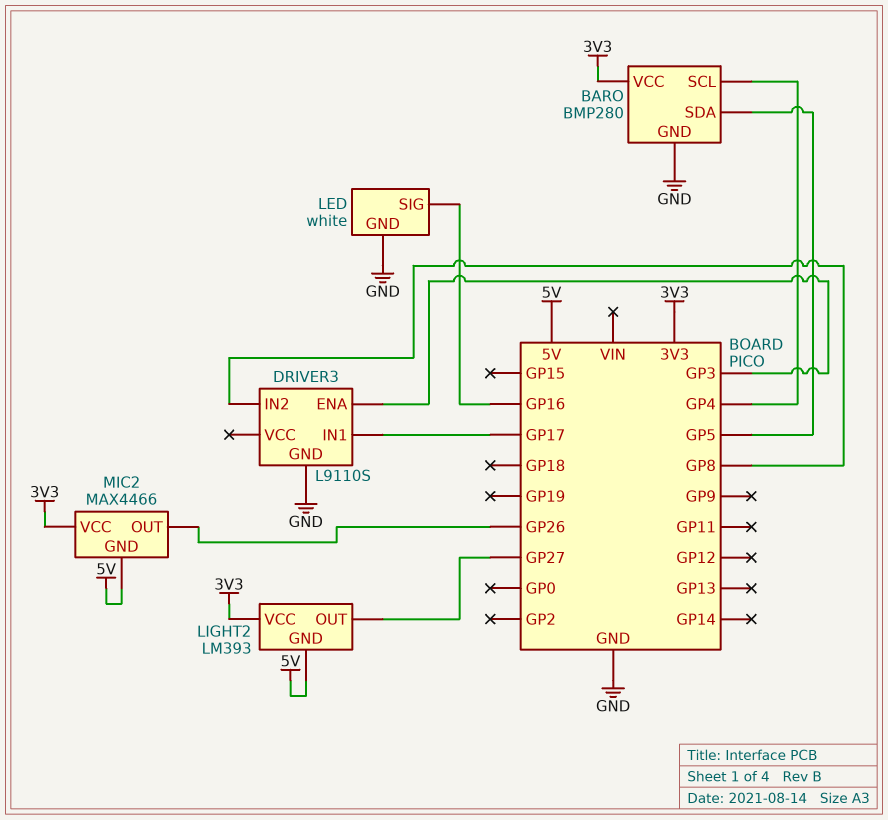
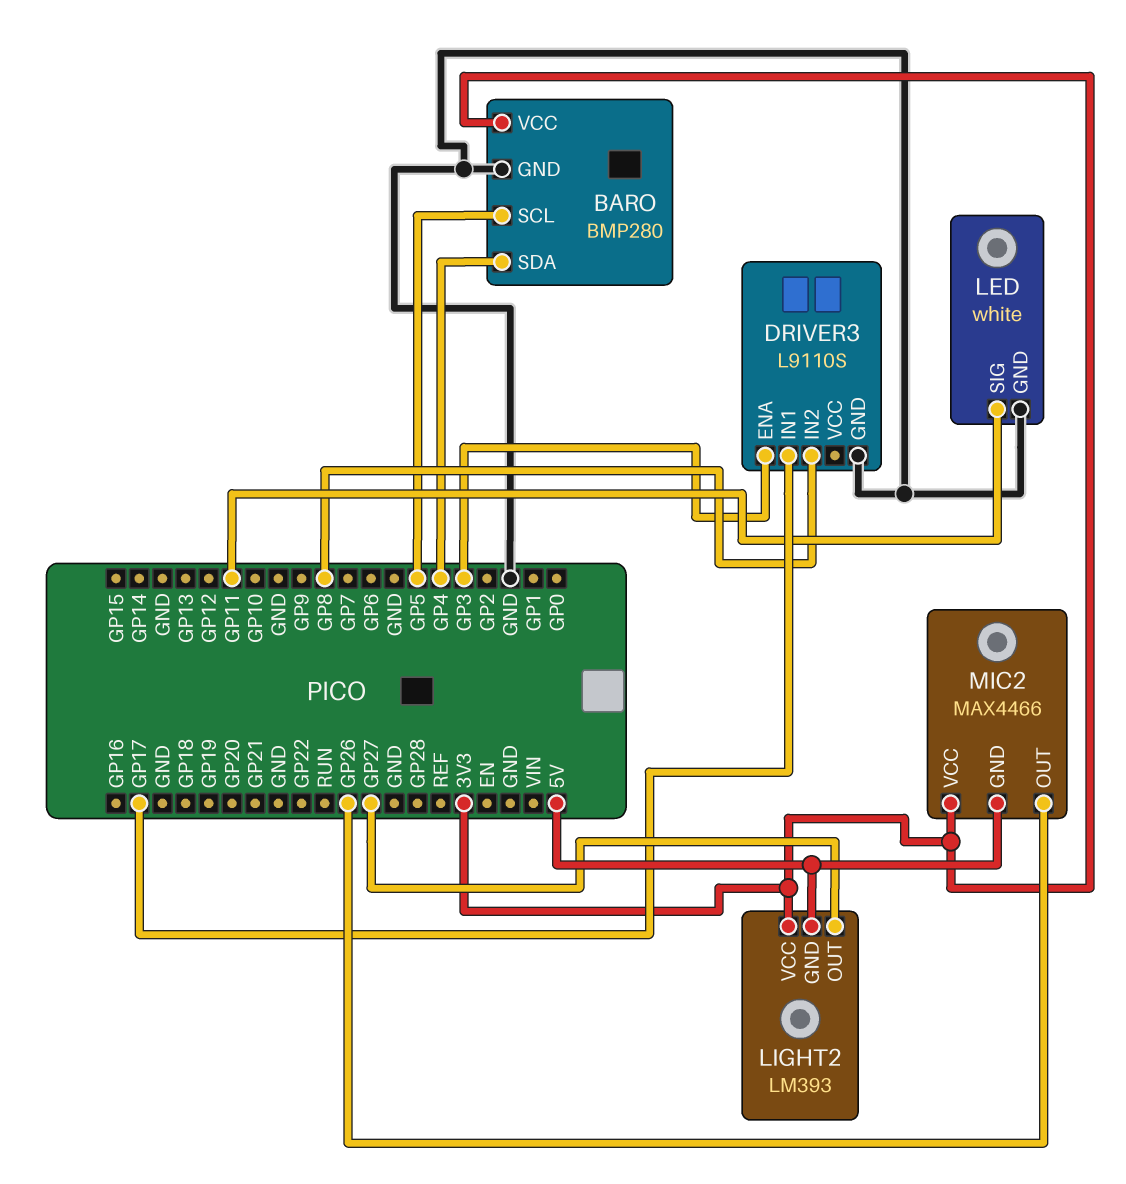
BARO pin SCL: GP4 -> GP5
BARO pin SDA: GP5 -> GP4
LED pin SIG: GP16 -> GP11

